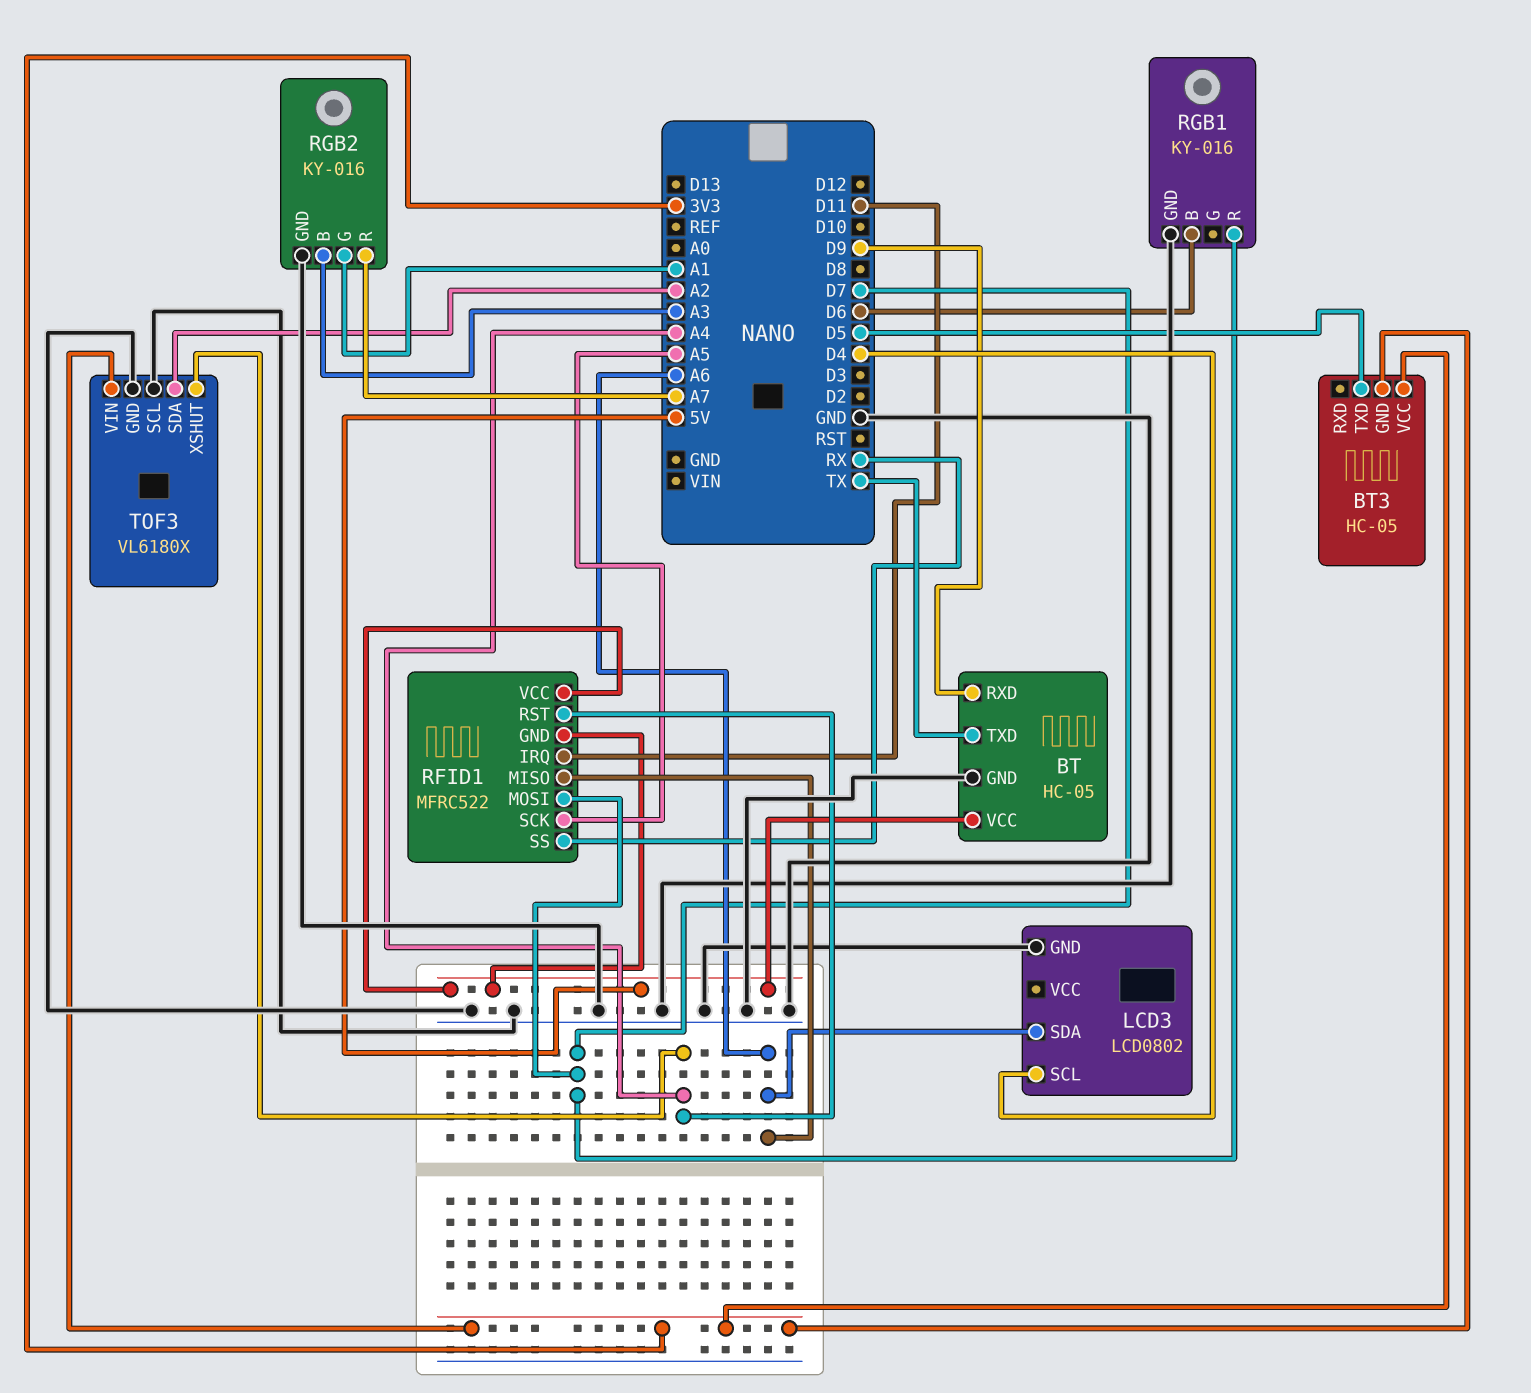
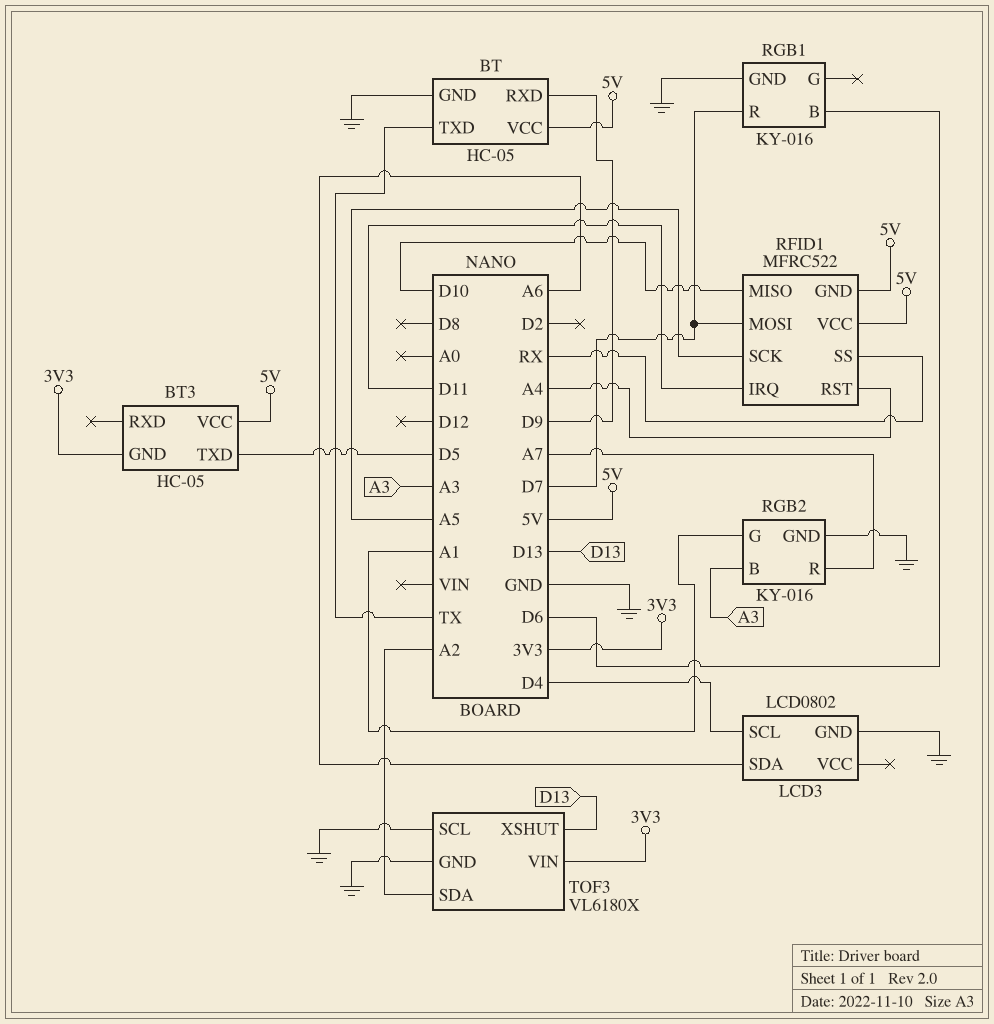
BT3 pin VCC: 3V3 -> 5V
RFID1 pin MISO: A6 -> D10
TOF3 pin XSHUT: A4 -> D13

